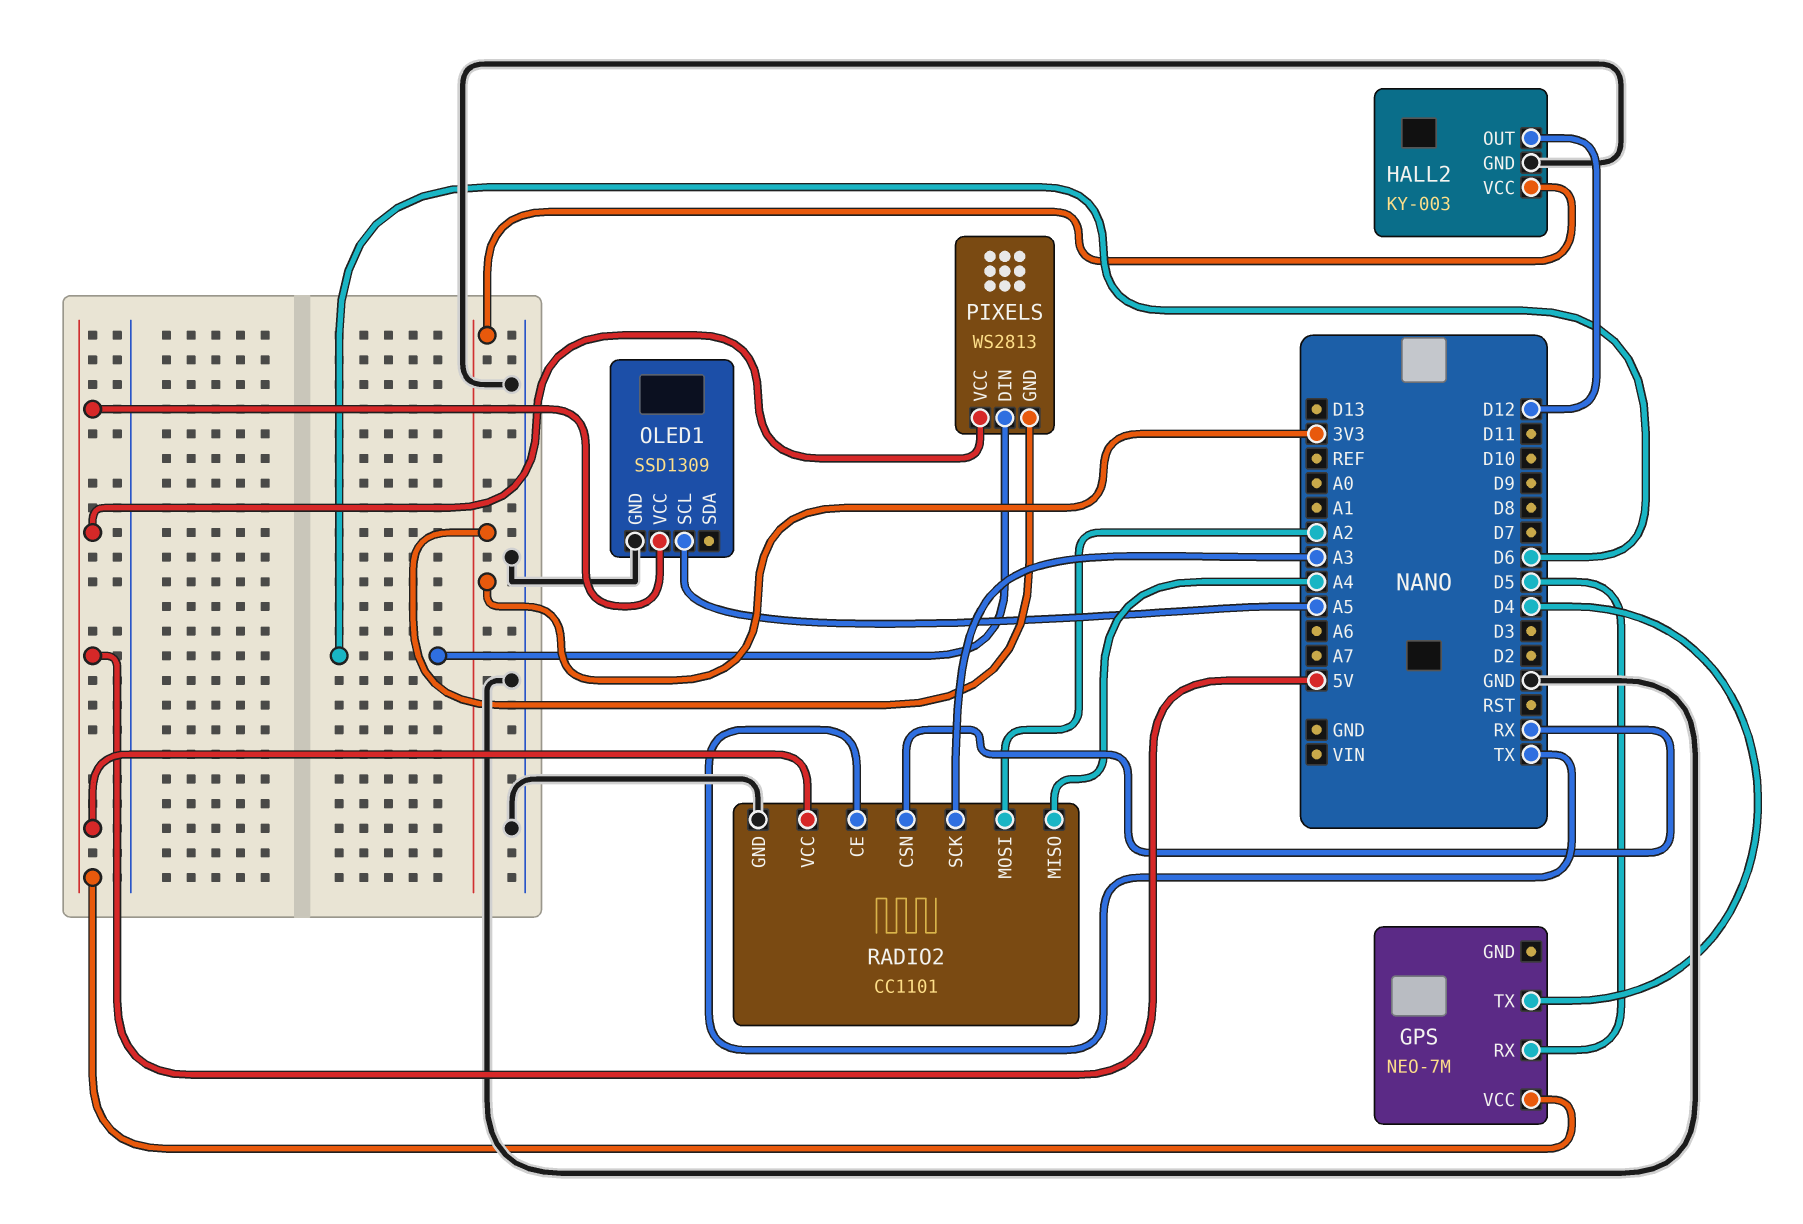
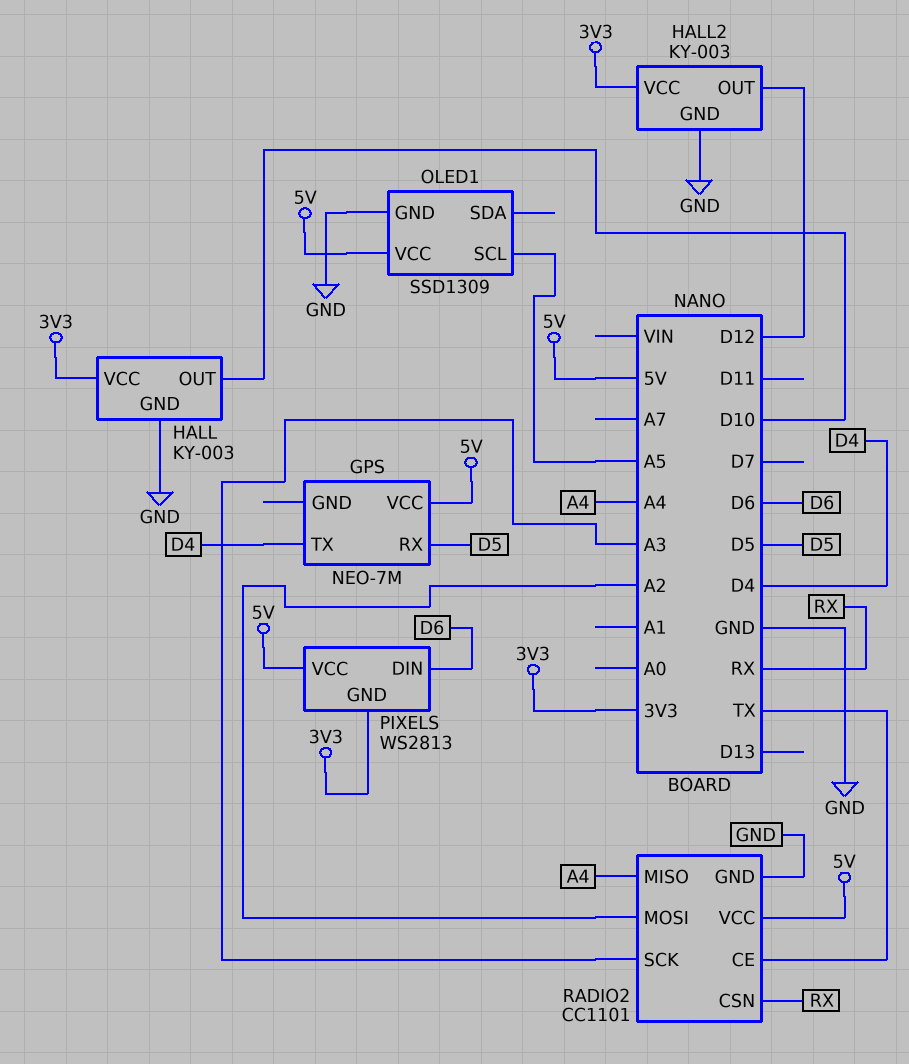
HALL: none -> KY-003
HALL pin GND: none -> GND
HALL pin OUT: none -> D10
HALL pin VCC: none -> 3V3

